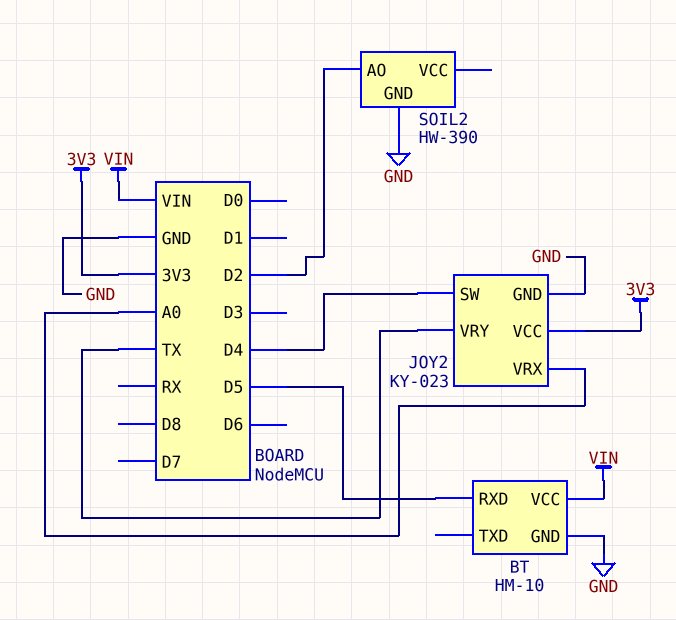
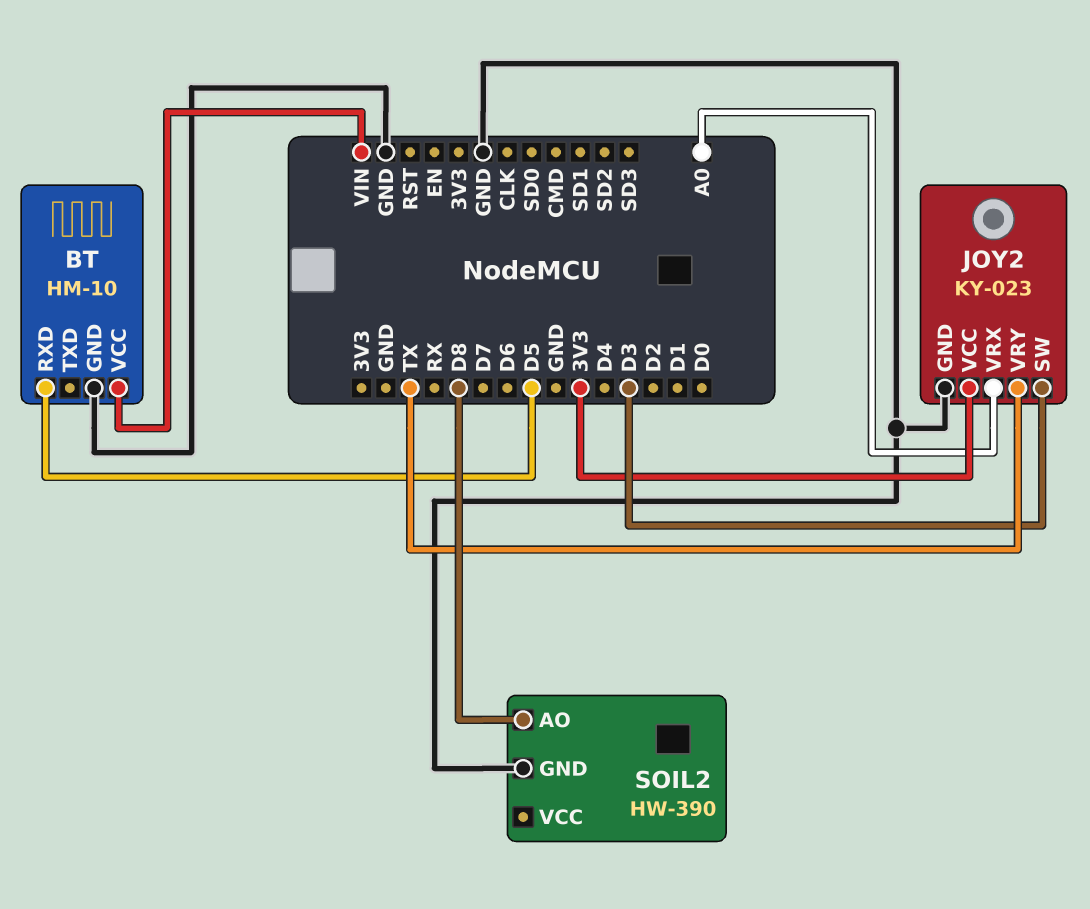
JOY2 pin SW: D4 -> D3
SOIL2 pin AO: D2 -> D8

